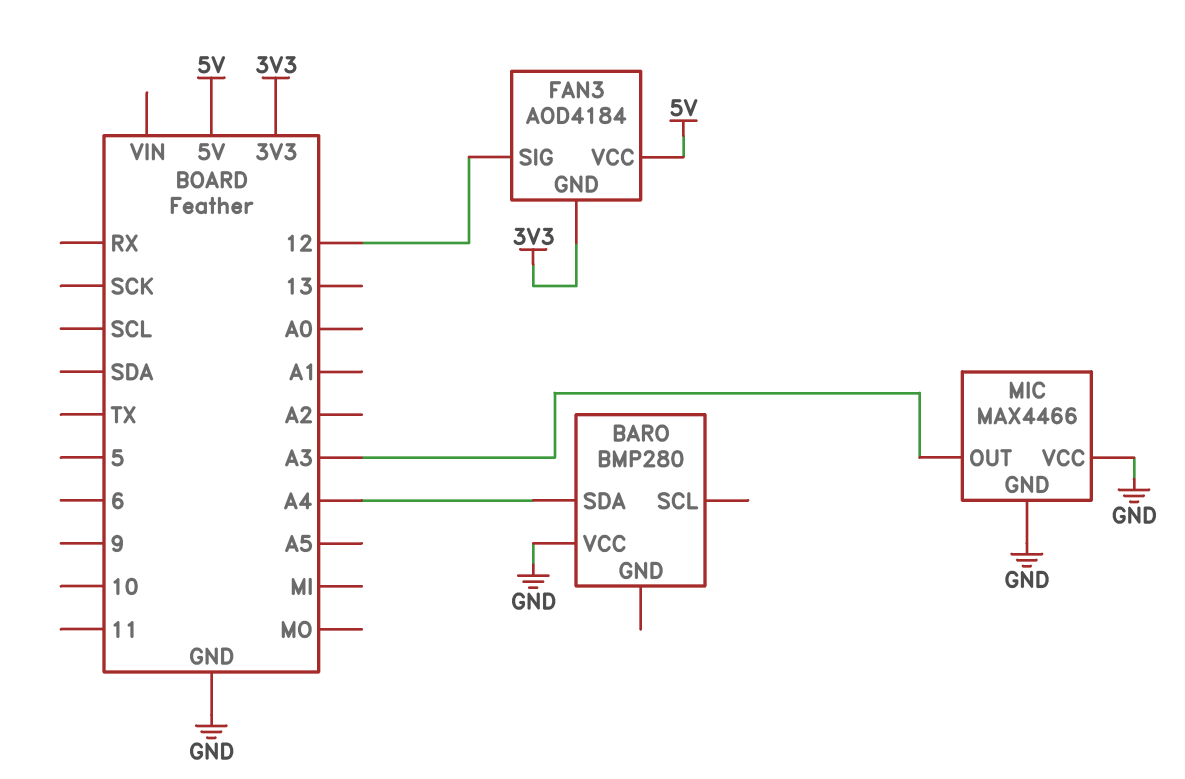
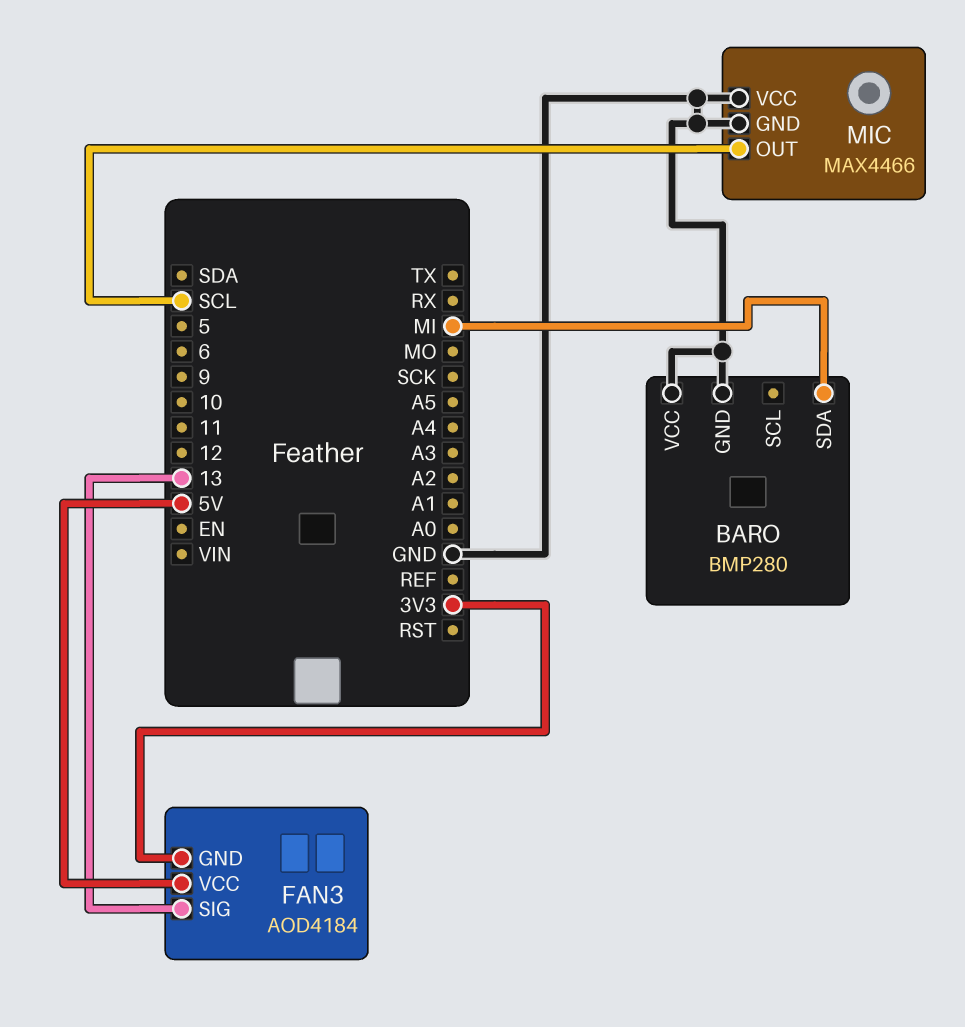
BARO pin GND: none -> GND
BARO pin SDA: A4 -> MI
FAN3 pin SIG: 12 -> 13
MIC pin OUT: A3 -> SCL

